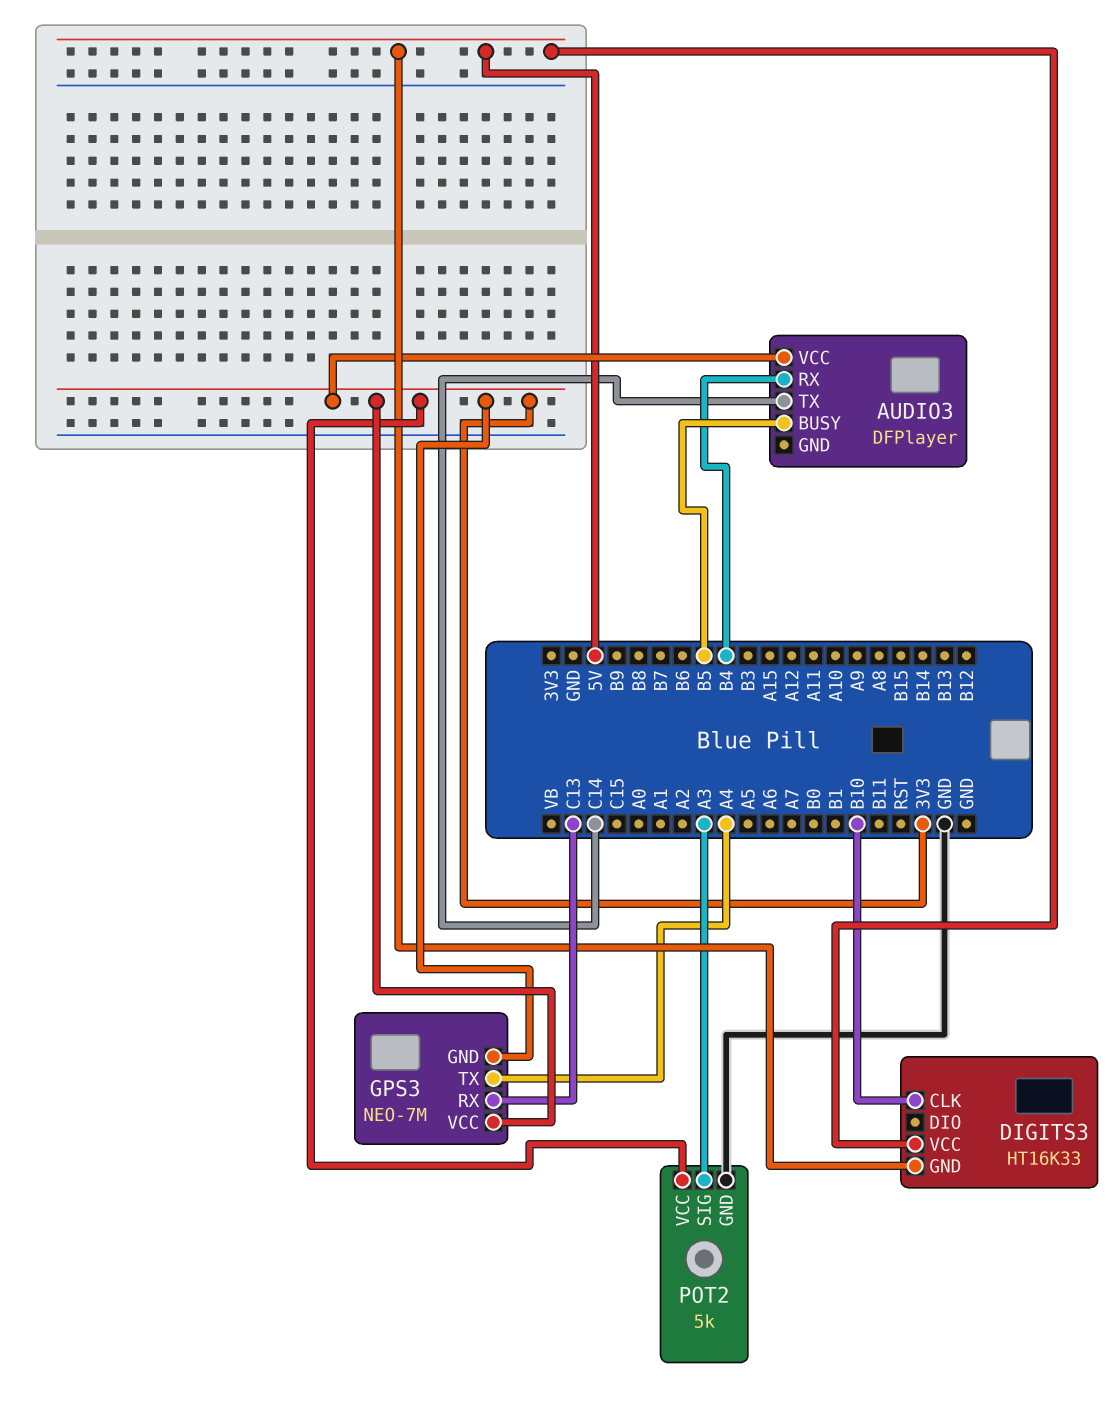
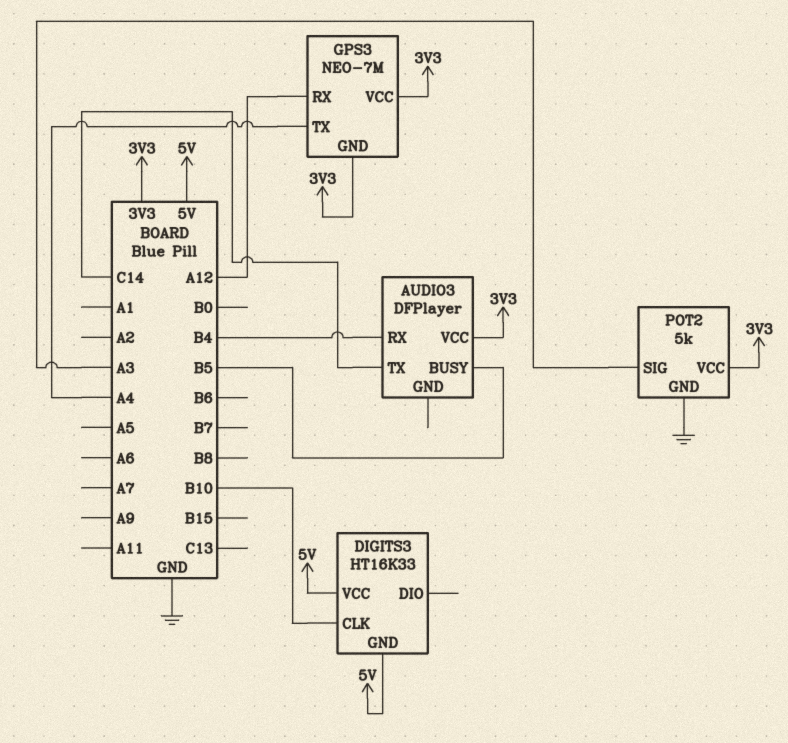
GPS3 pin RX: C13 -> A12

